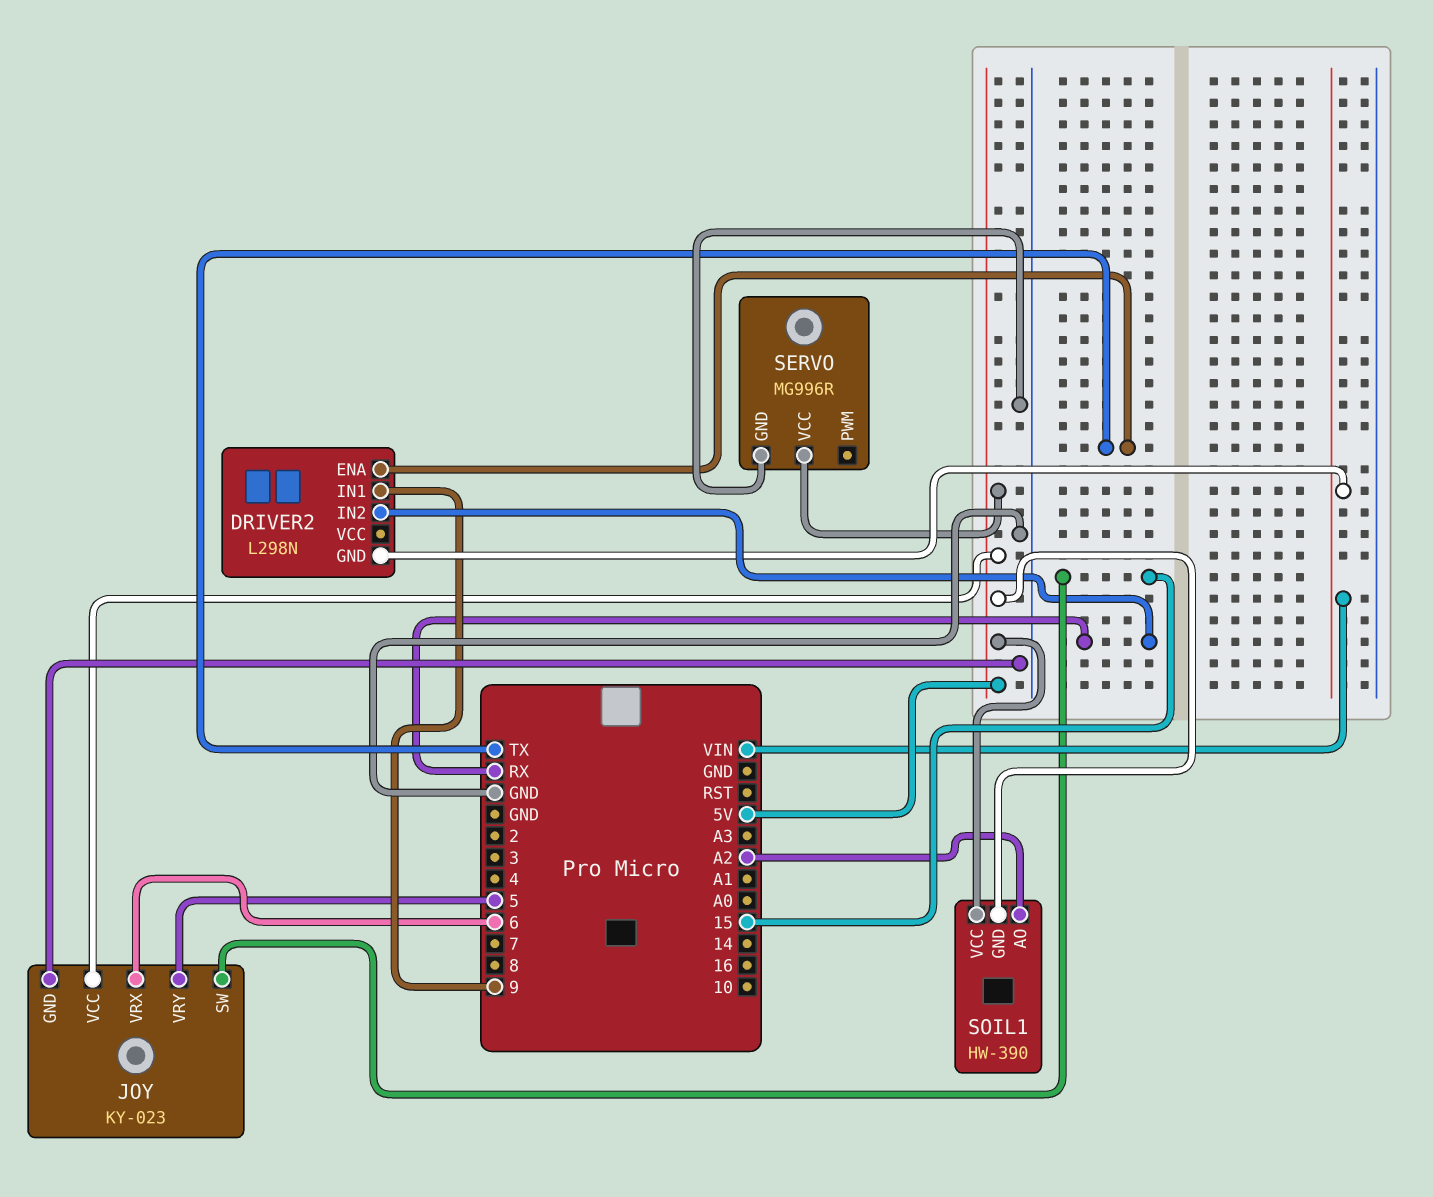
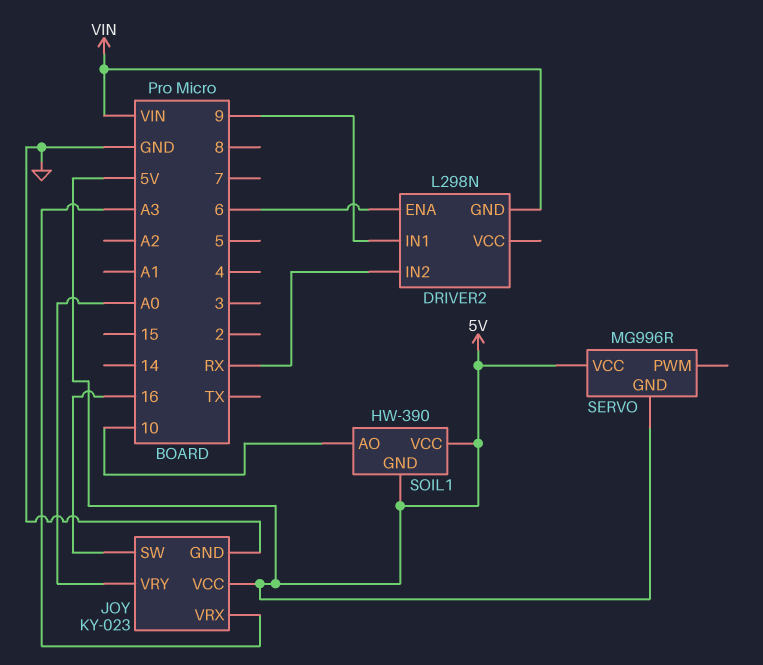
DRIVER2 pin ENA: TX -> 6
JOY pin SW: 15 -> 16
JOY pin VRX: 6 -> A3
JOY pin VRY: 5 -> A0
SERVO pin GND: GND -> 5V
SOIL1 pin AO: A2 -> 10

